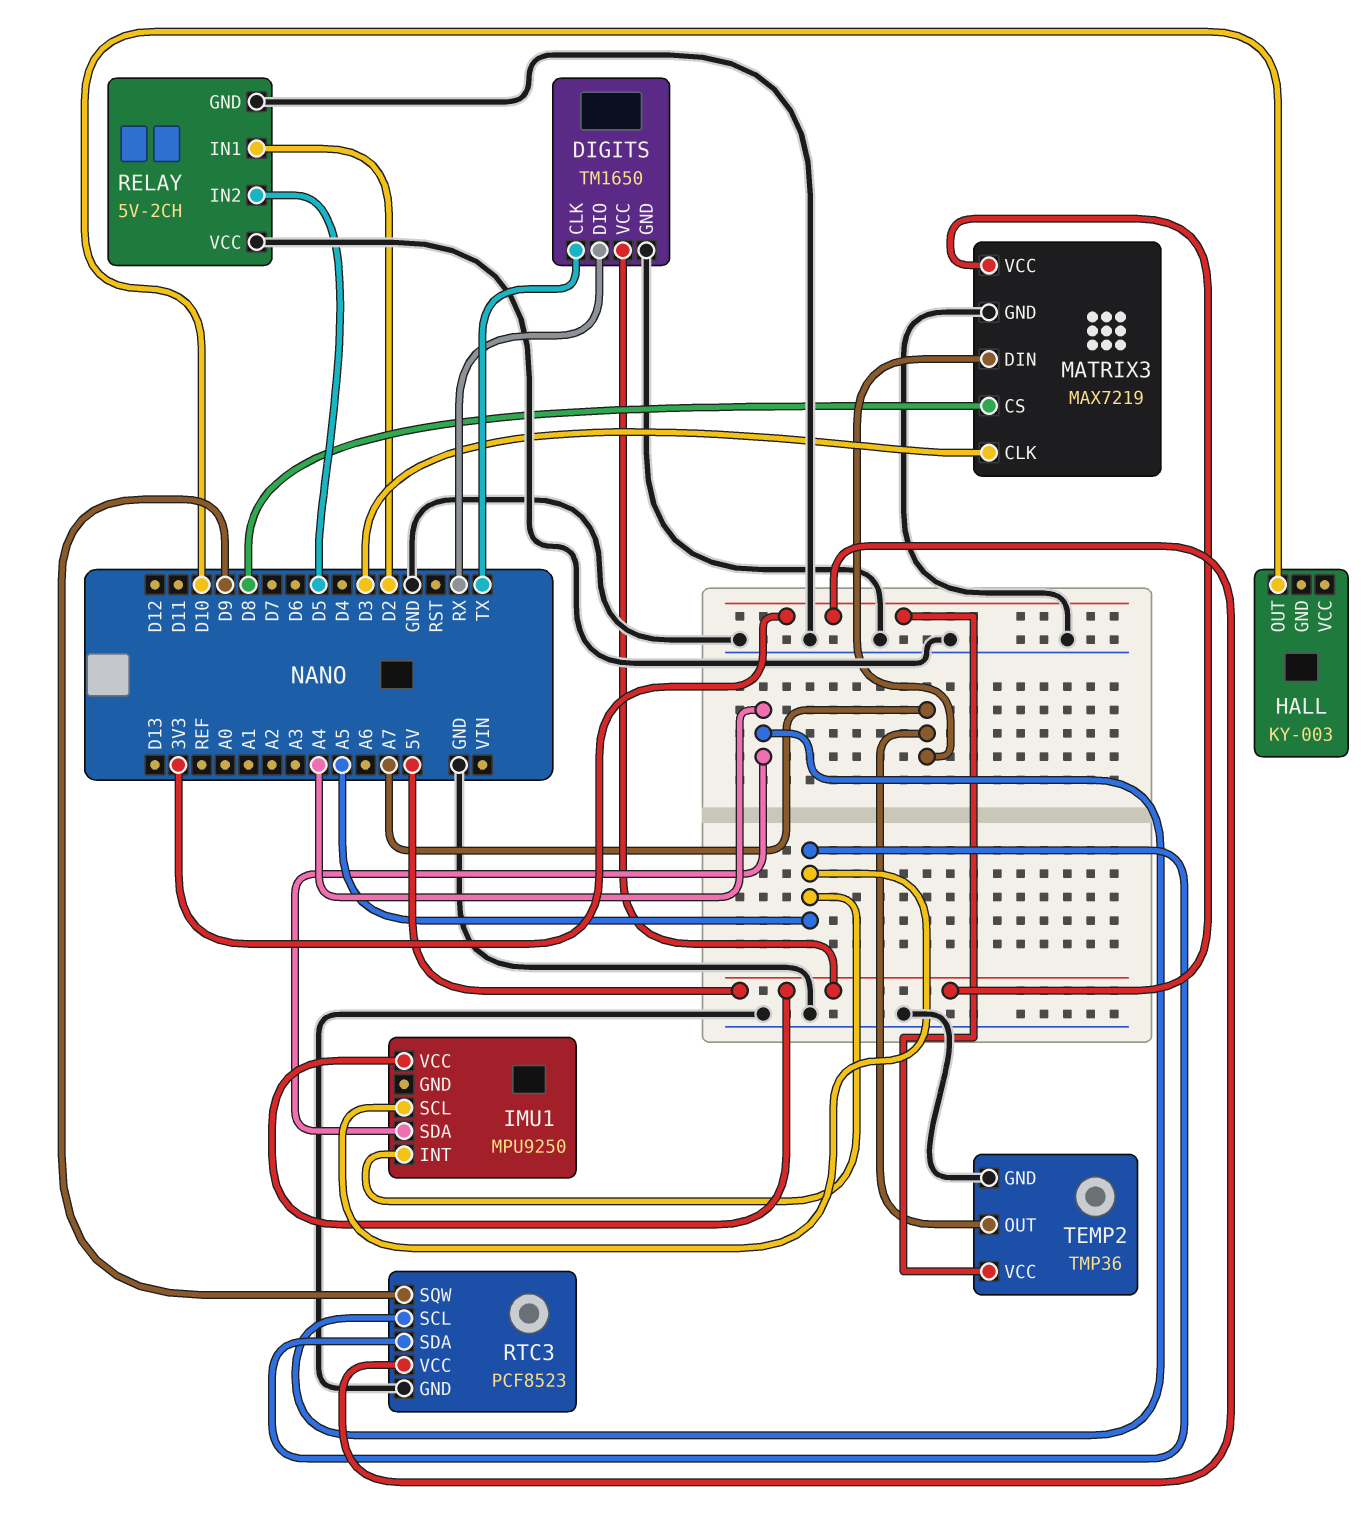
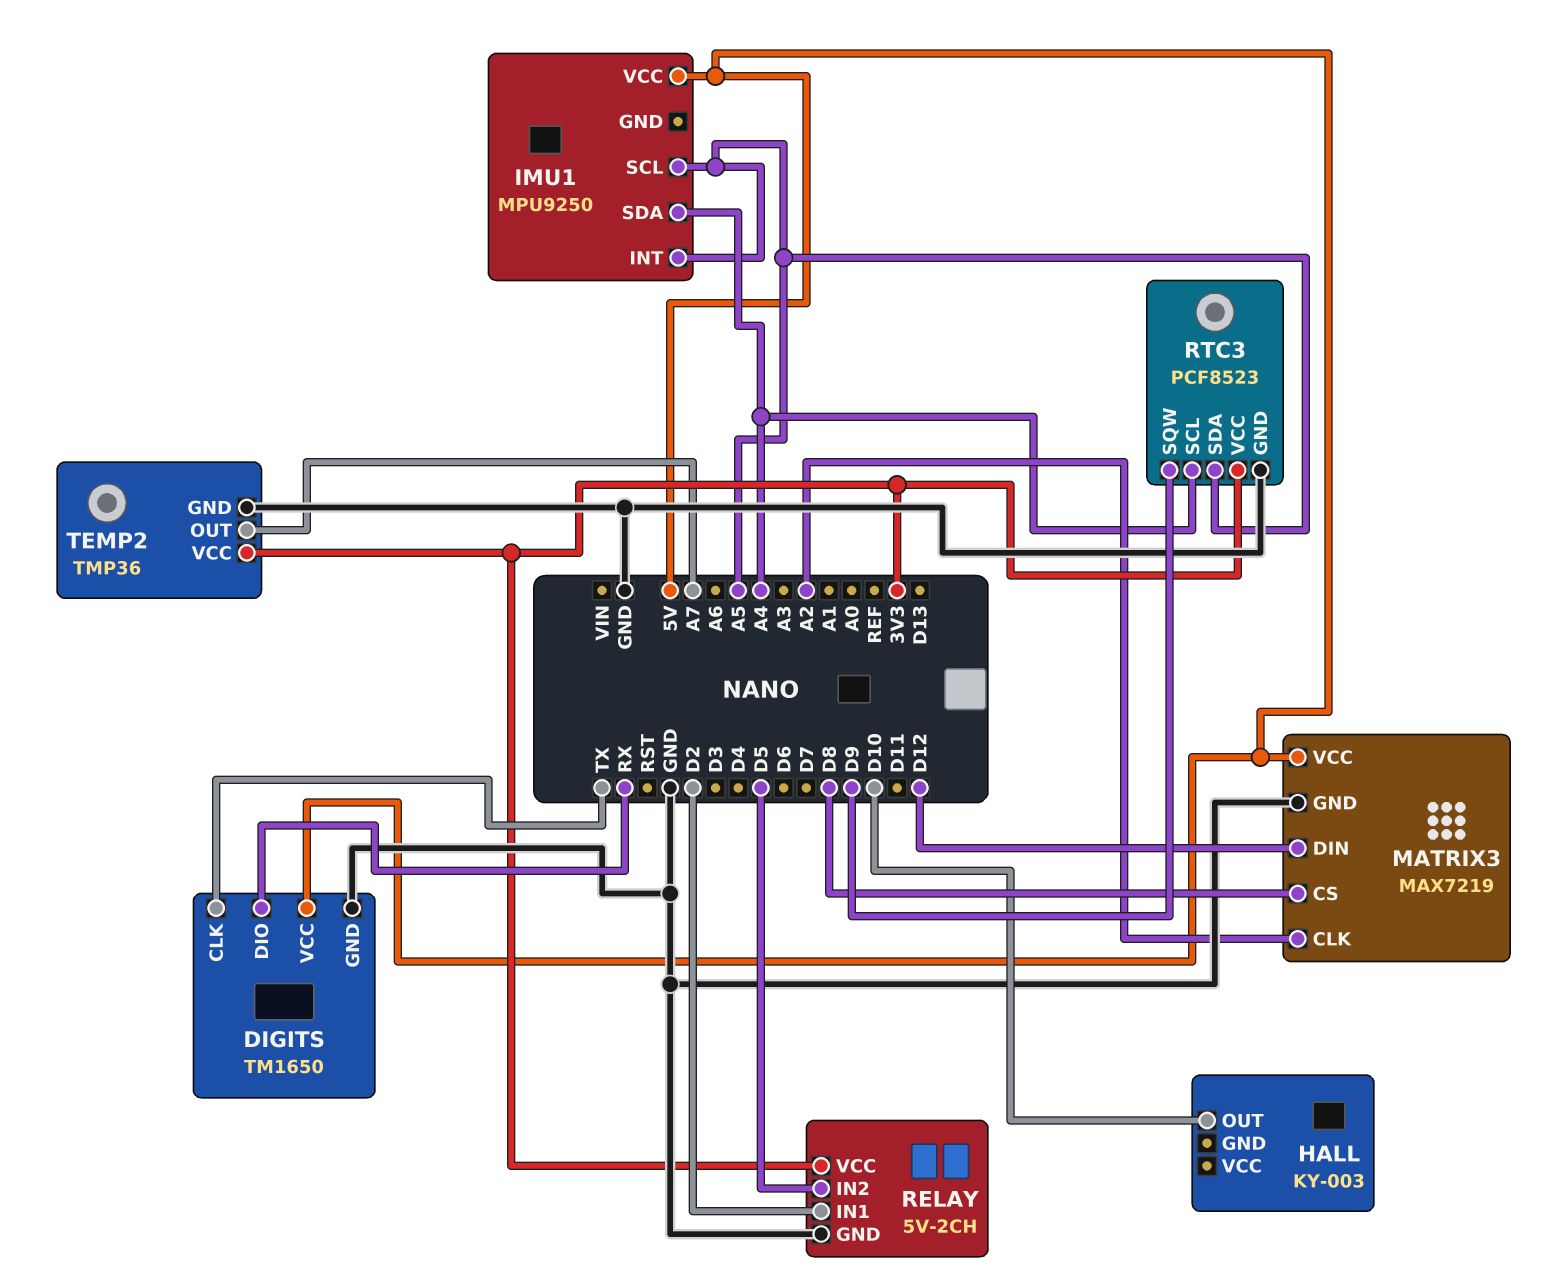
MATRIX3 pin CLK: D3 -> A2
MATRIX3 pin DIN: A7 -> D12
RELAY pin VCC: GND -> 3V3

